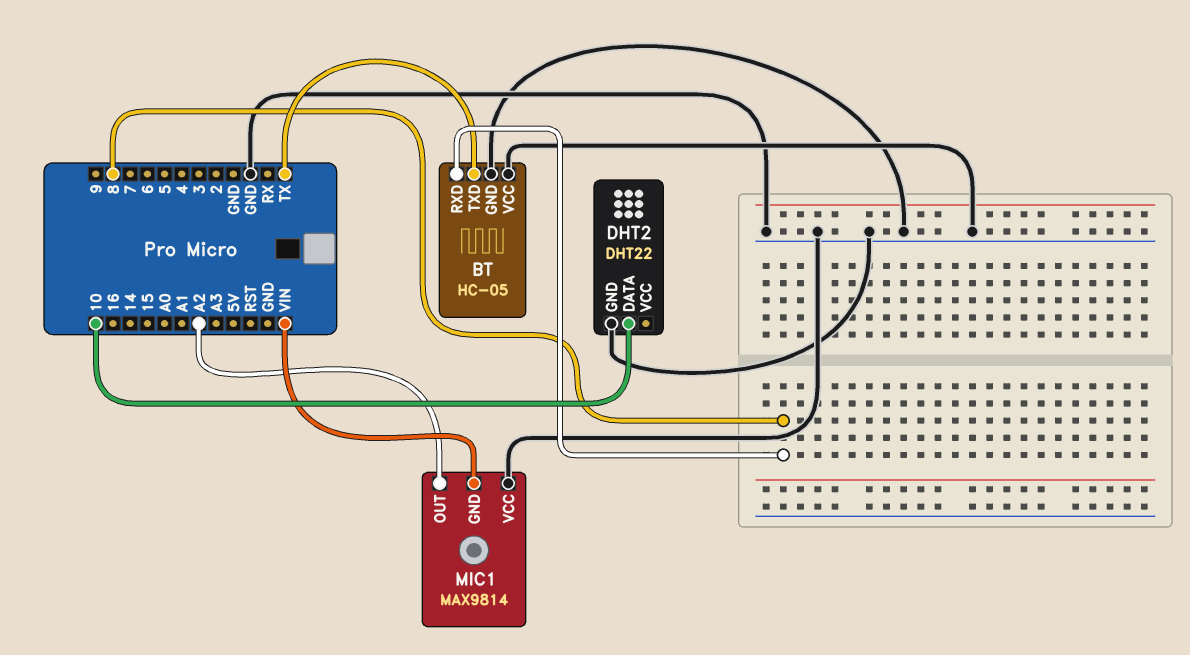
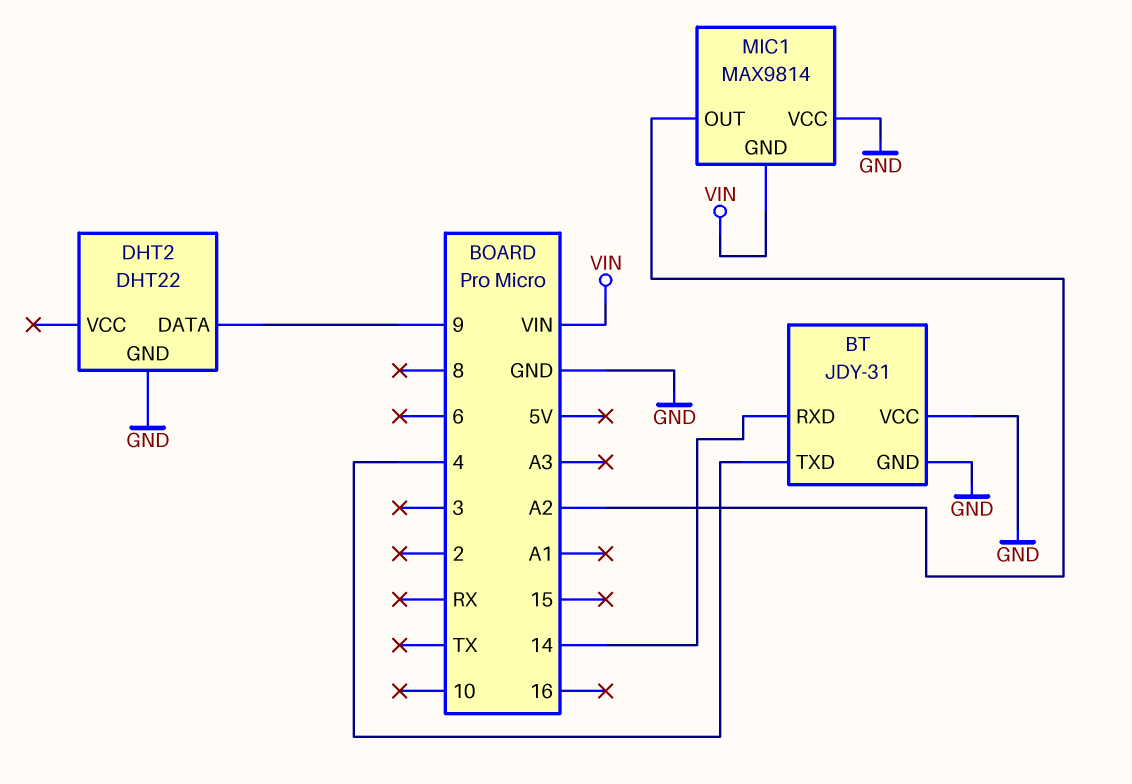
BT: HC-05 -> JDY-31
BT pin RXD: 8 -> 14
BT pin TXD: TX -> 4
DHT2 pin DATA: 10 -> 9

